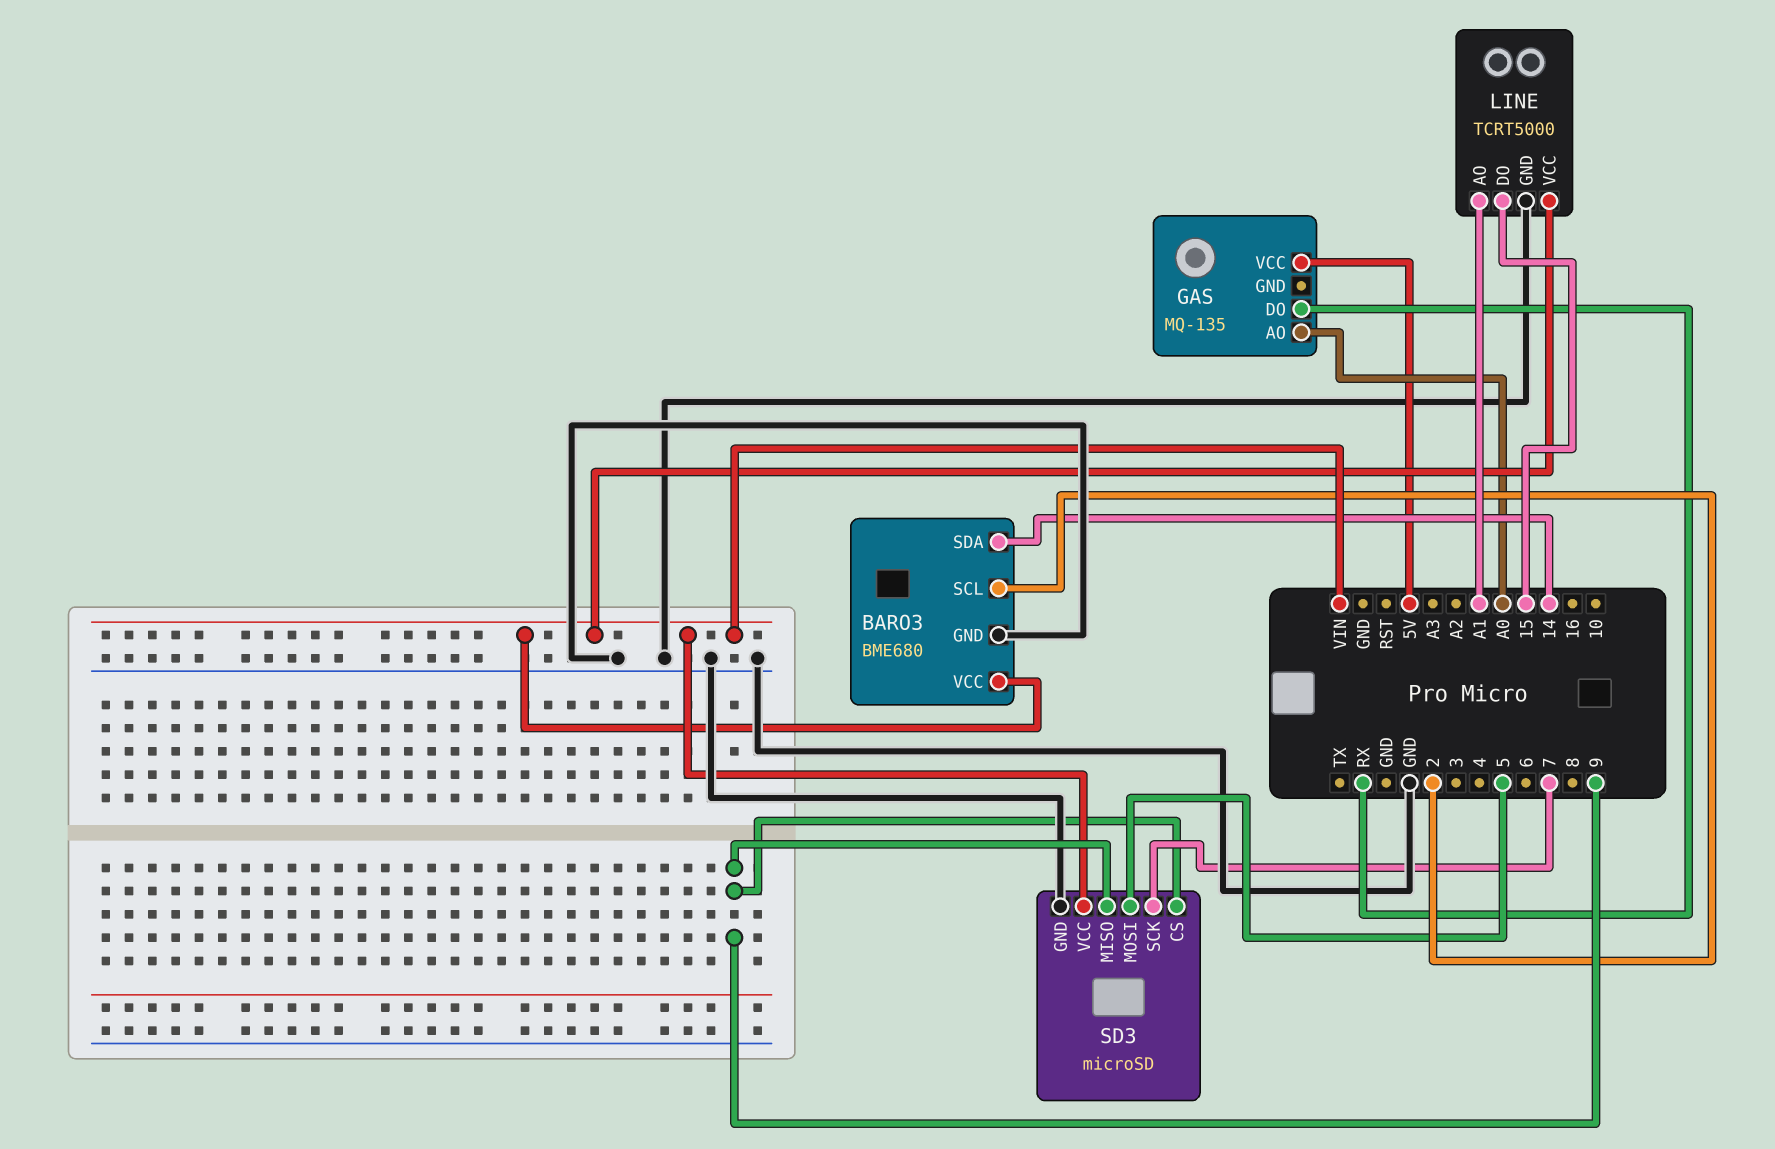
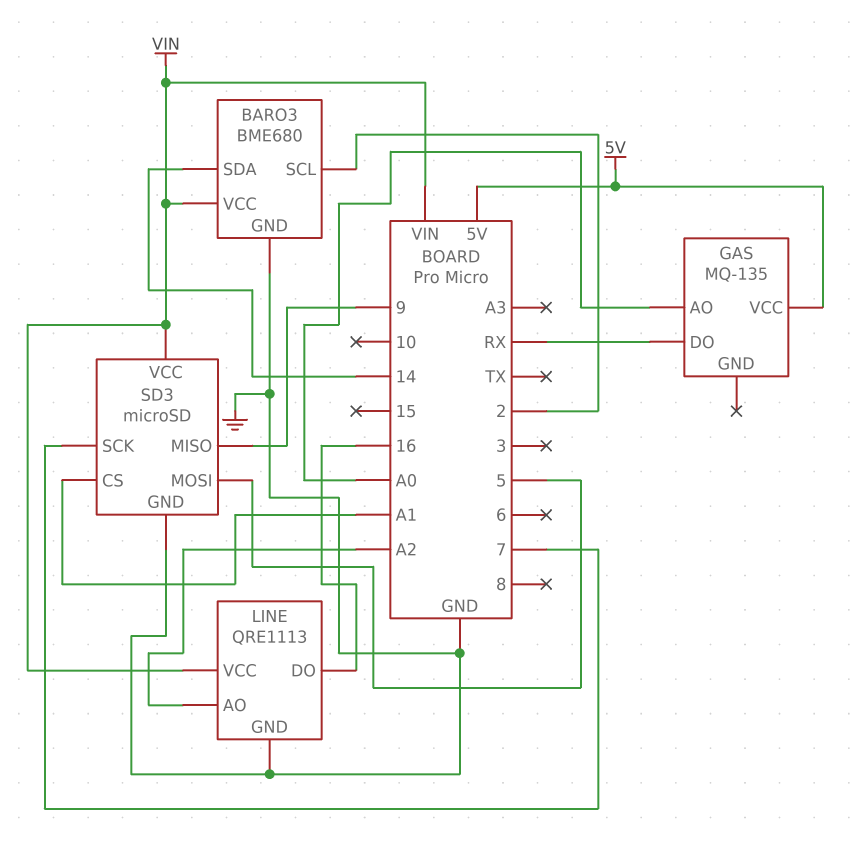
LINE: TCRT5000 -> QRE1113
LINE pin AO: A1 -> A2
LINE pin DO: 15 -> 16
SD3 pin CS: 9 -> A1

